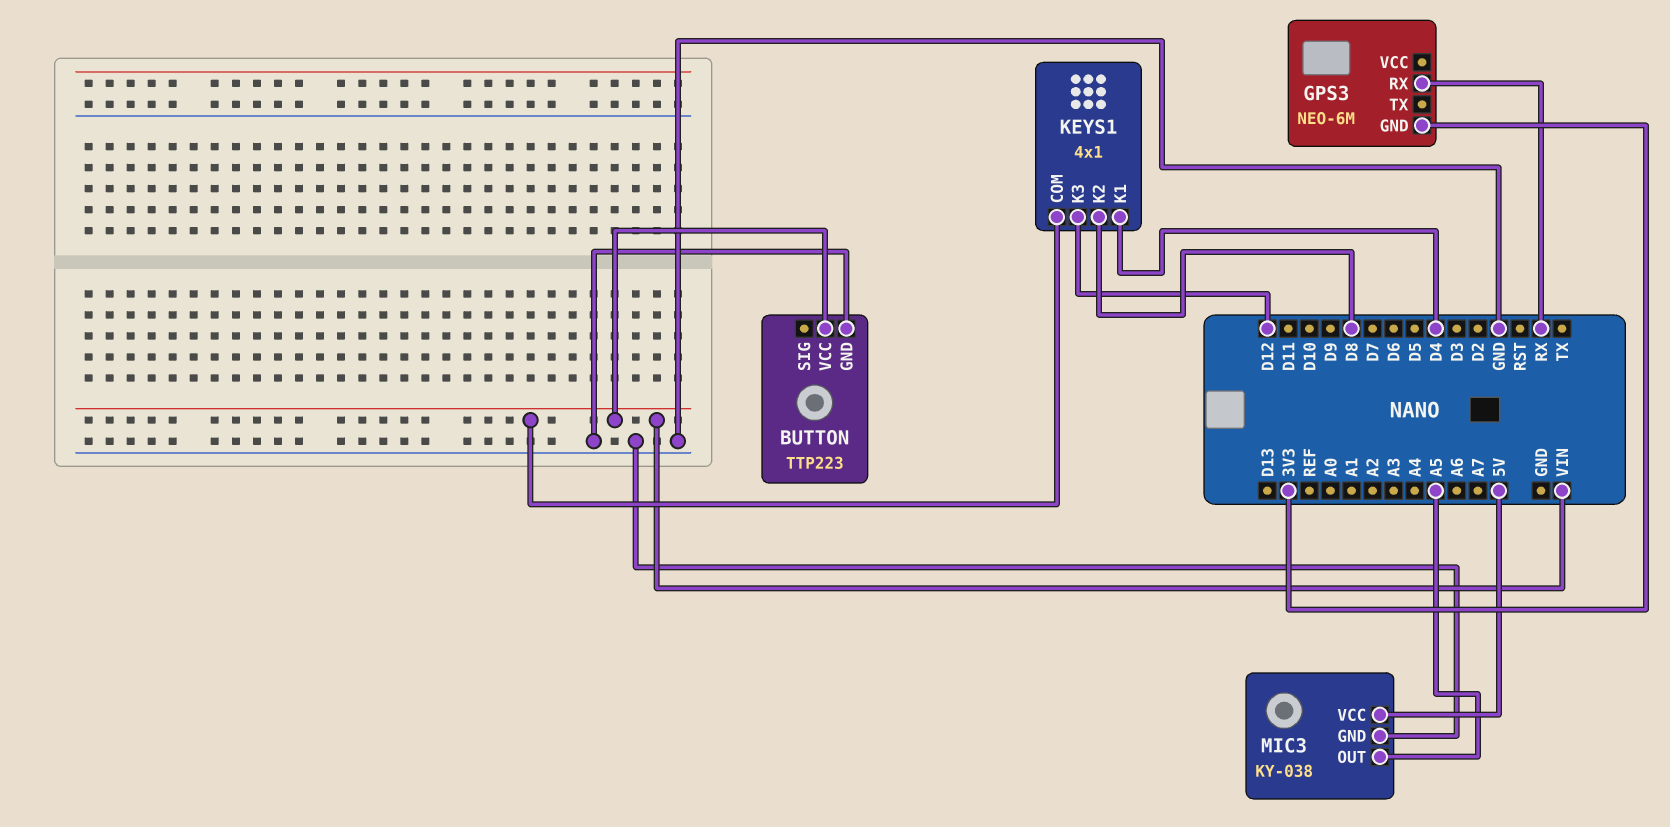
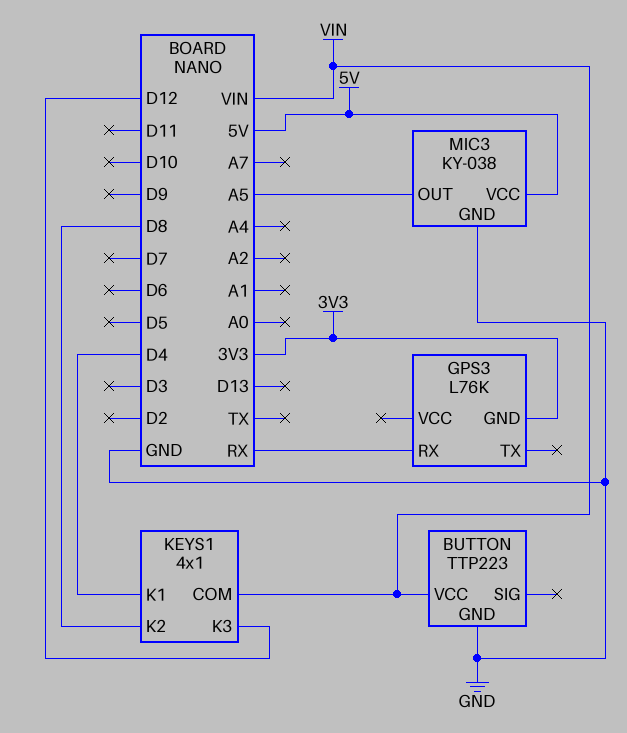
GPS3: NEO-6M -> L76K

